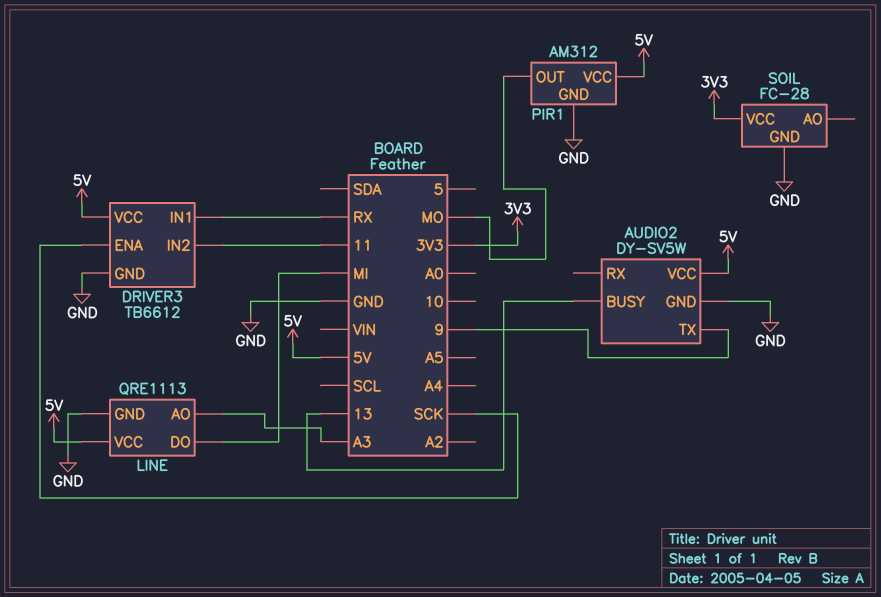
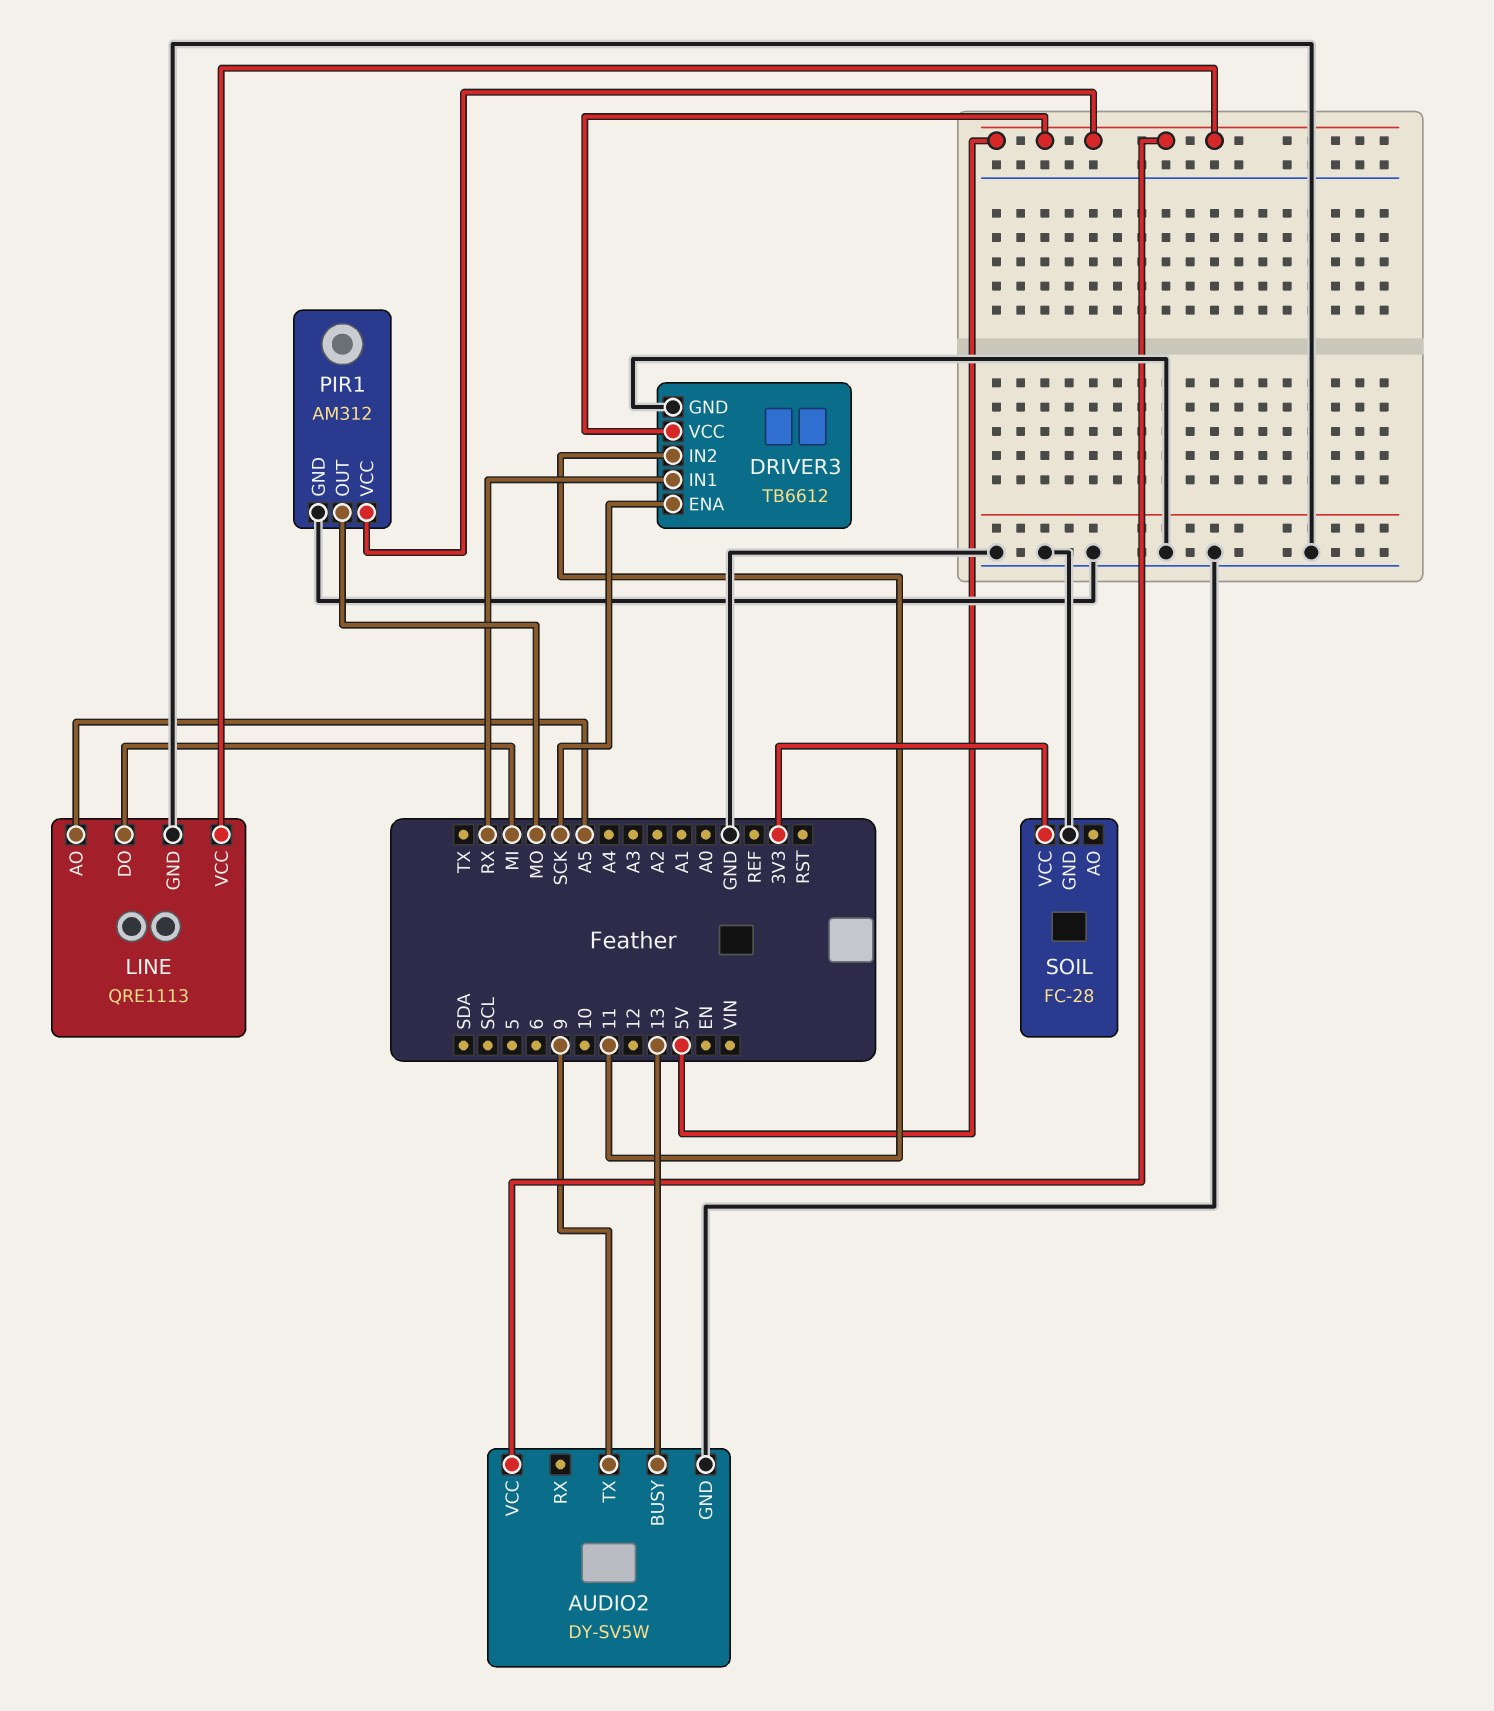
LINE pin AO: A3 -> A5

